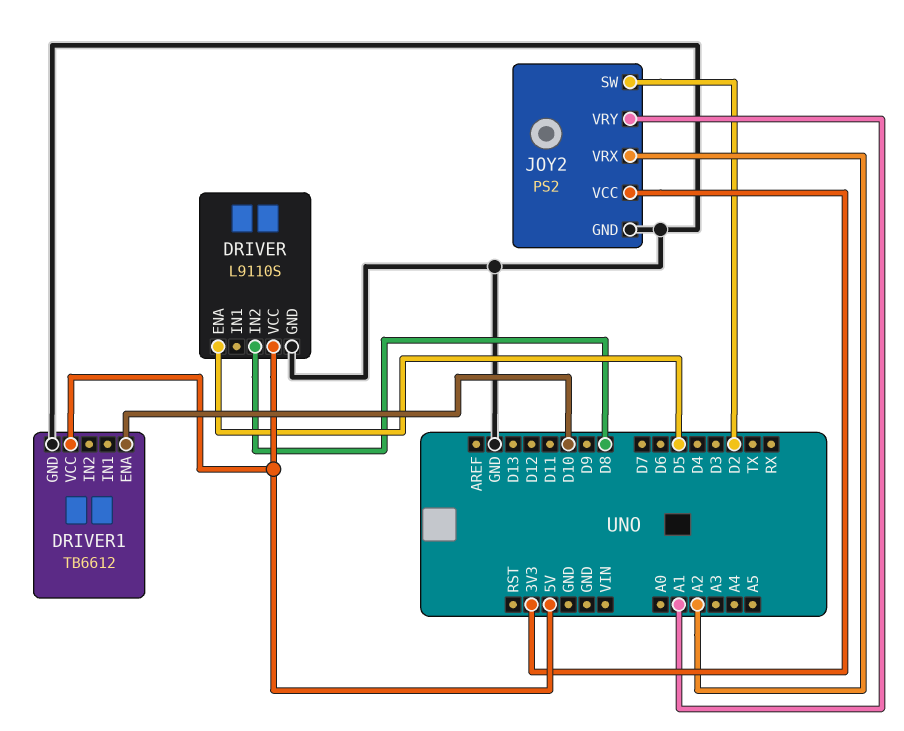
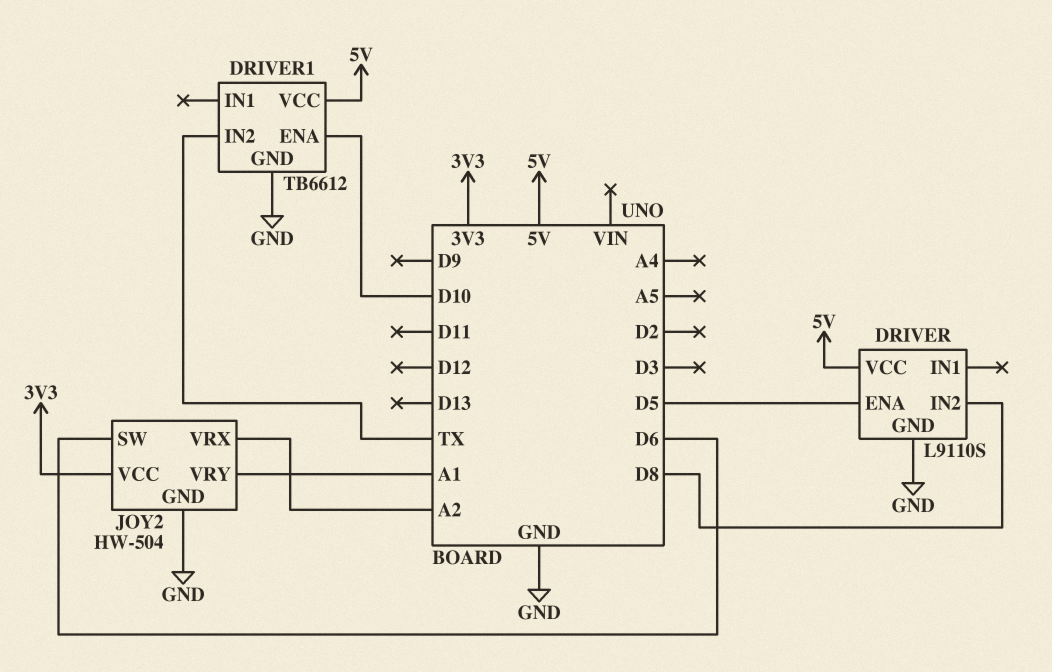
DRIVER1 pin IN2: none -> TX
JOY2: PS2 -> HW-504
JOY2 pin SW: D2 -> D6

